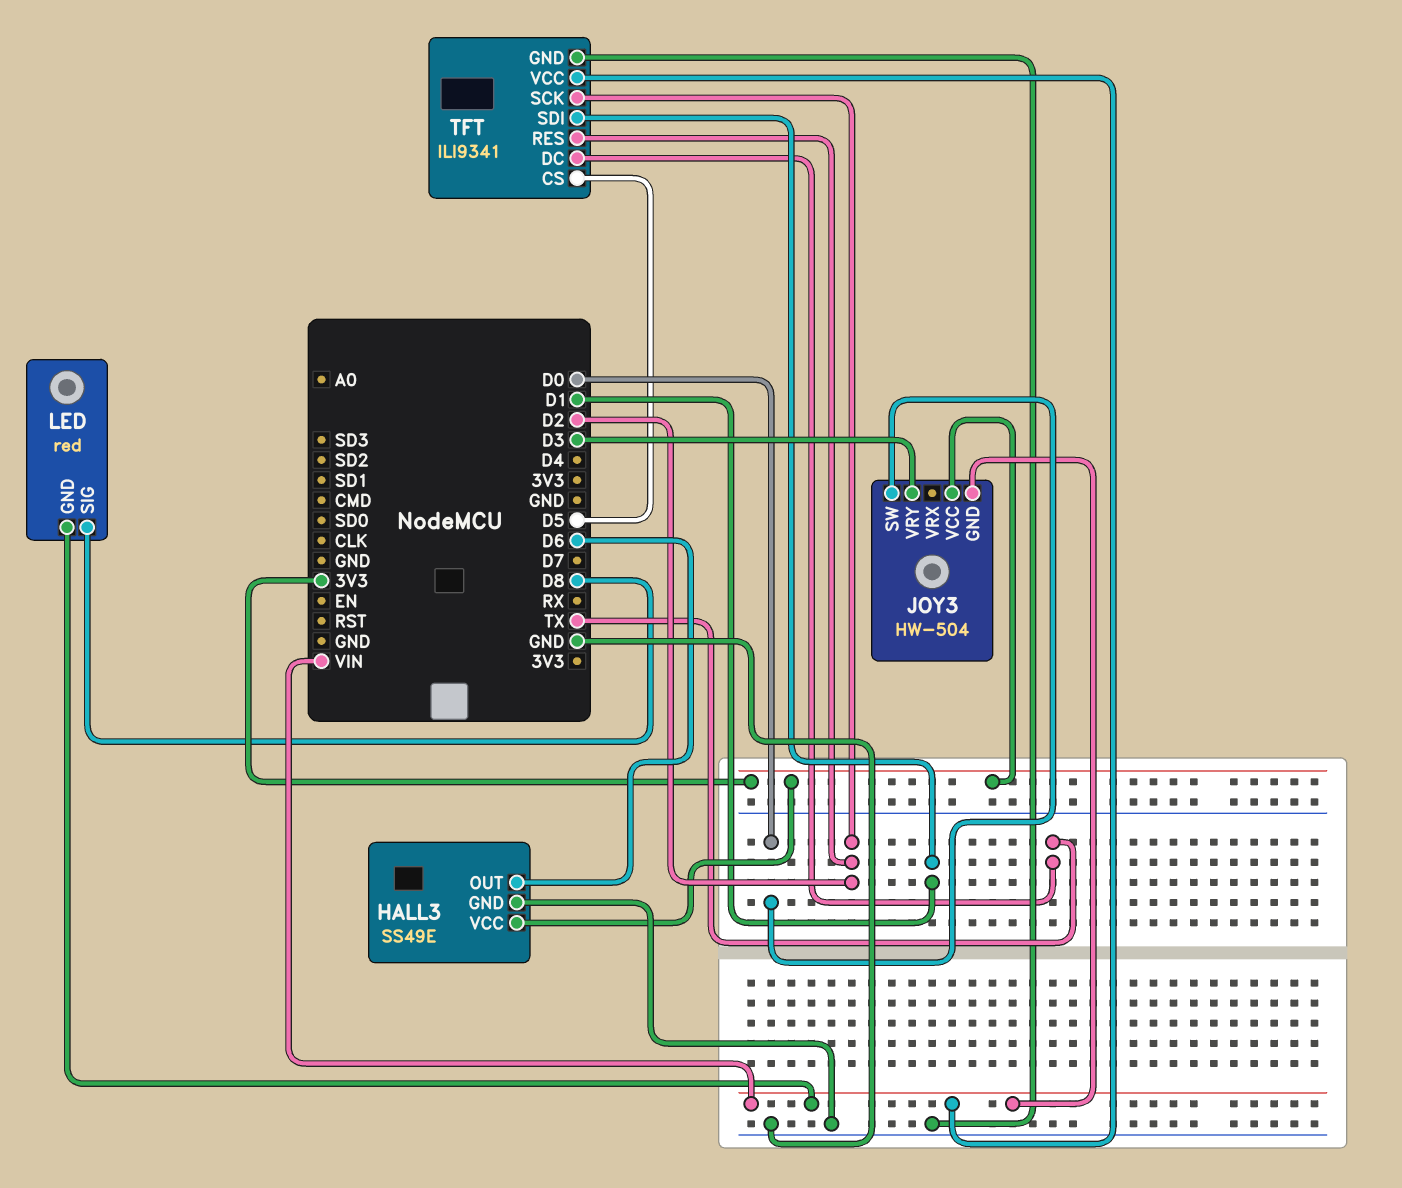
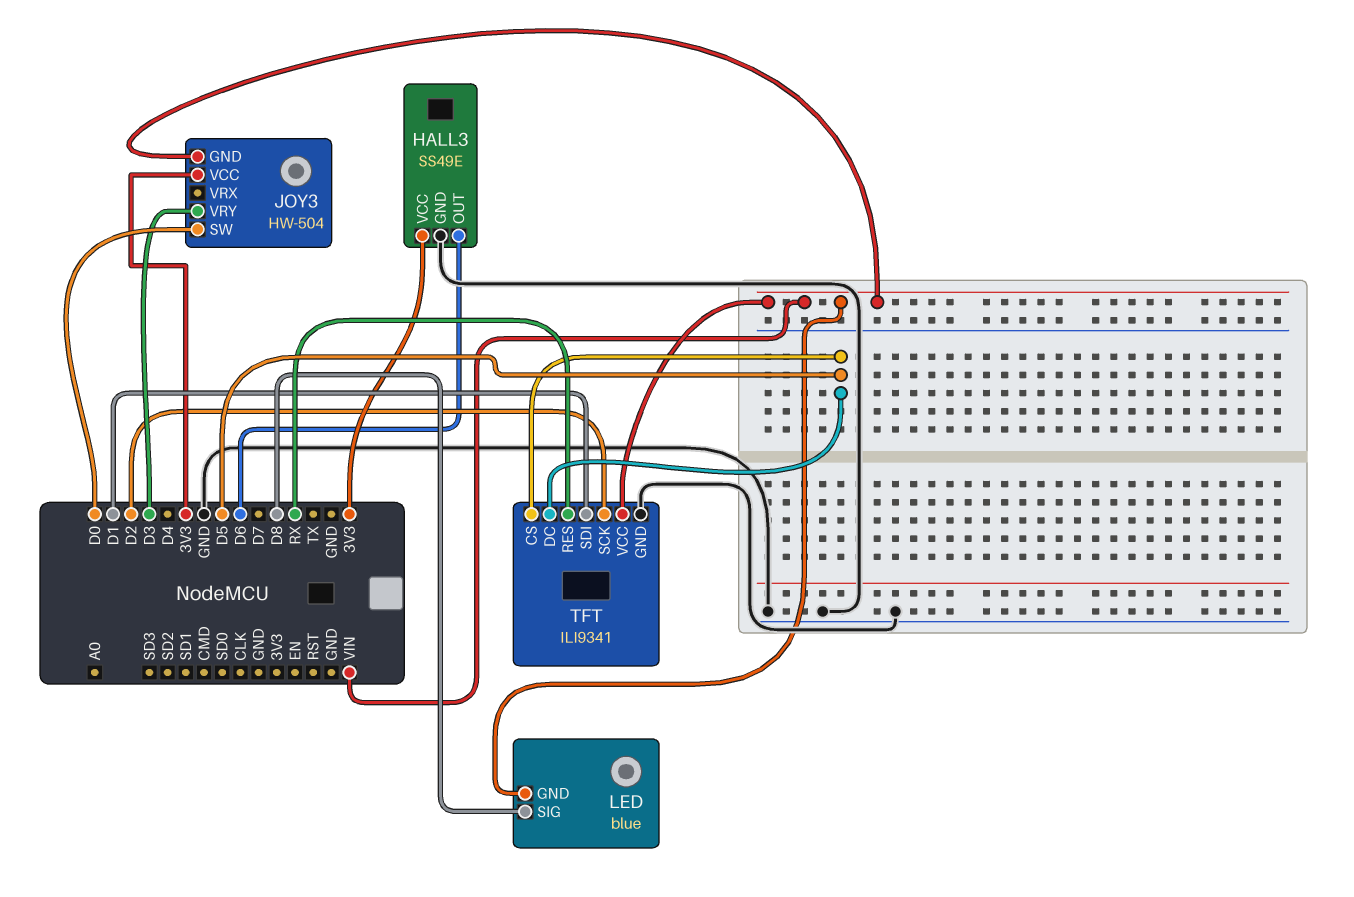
LED: red -> blue
TFT pin DC: TX -> D5
TFT pin RES: D2 -> RX

